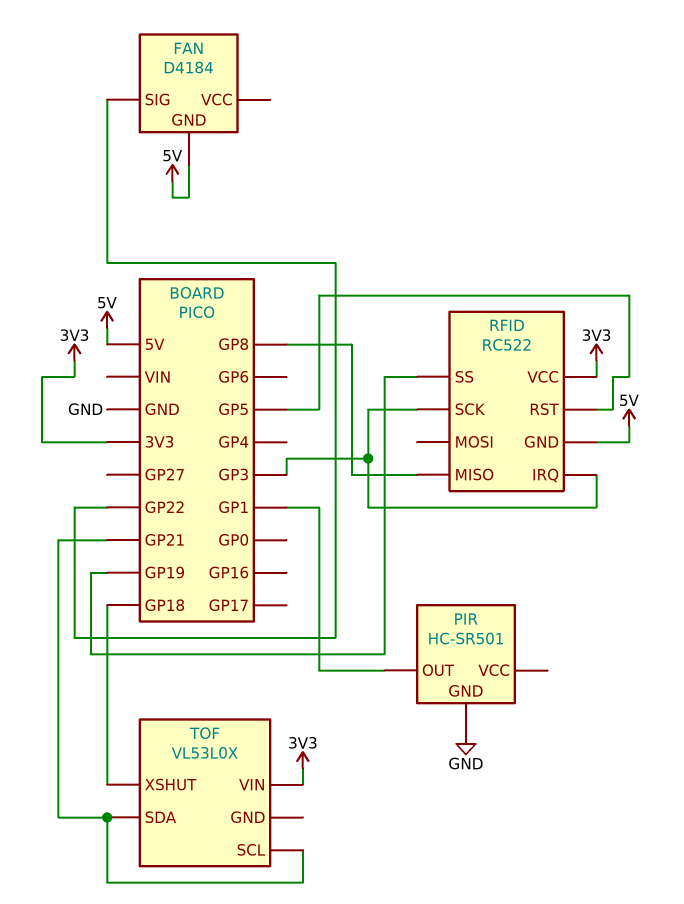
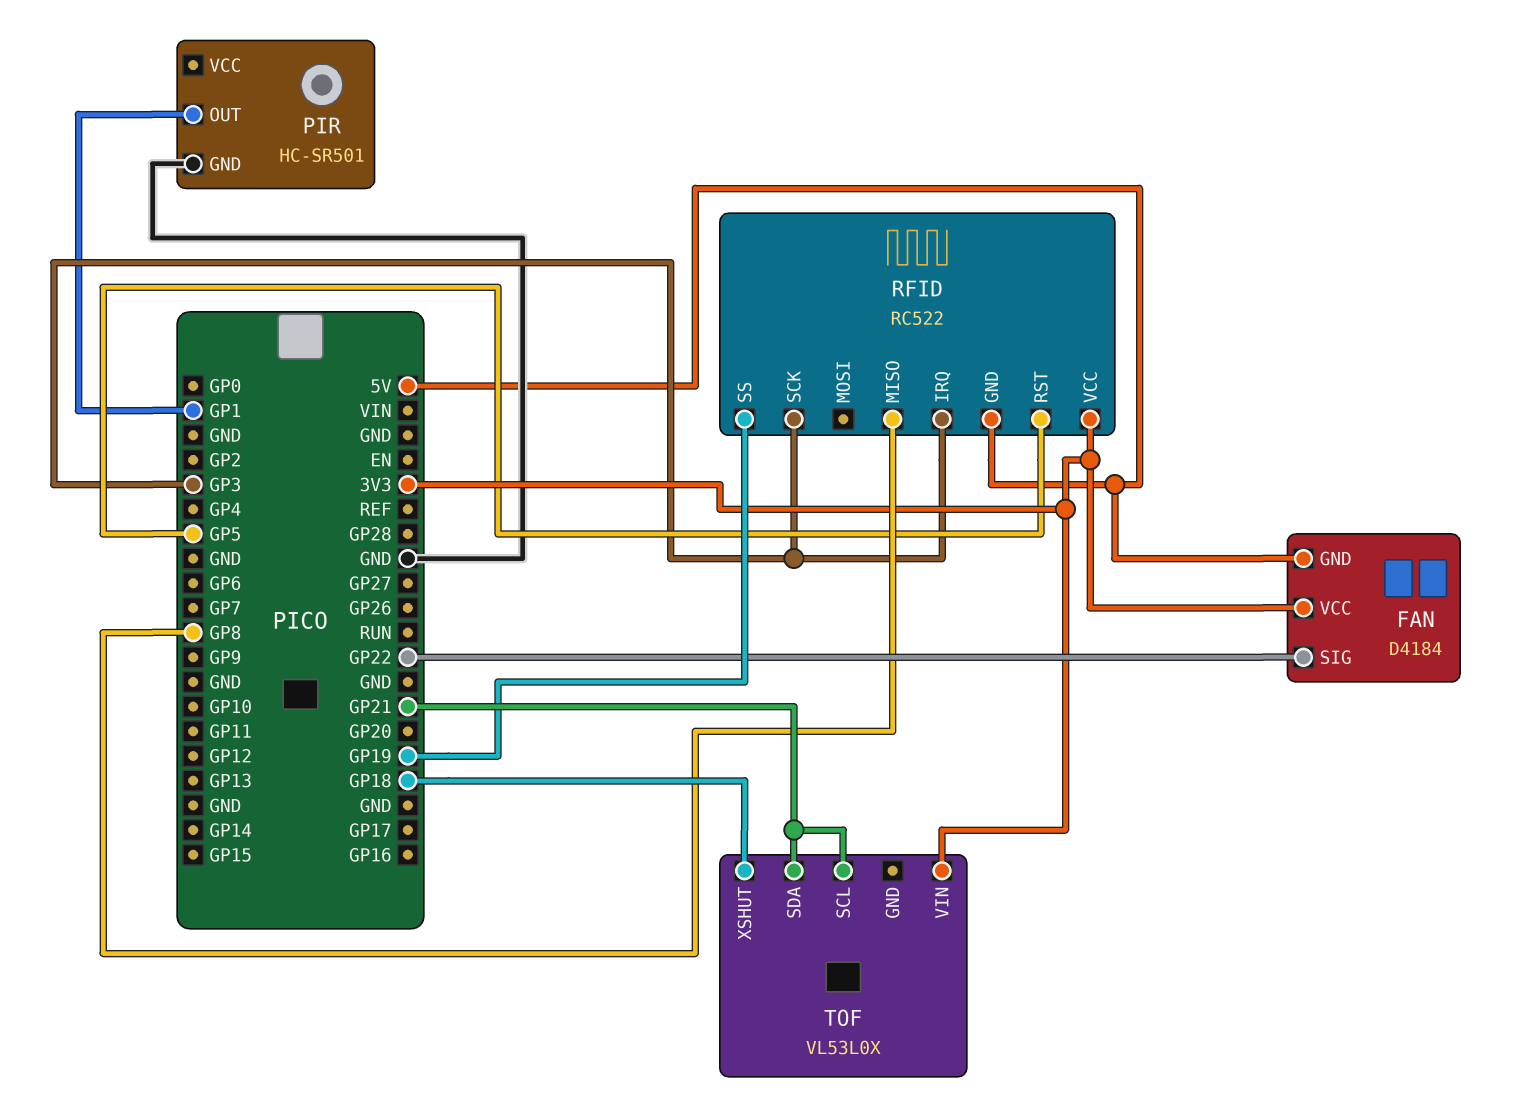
FAN pin VCC: none -> 3V3

